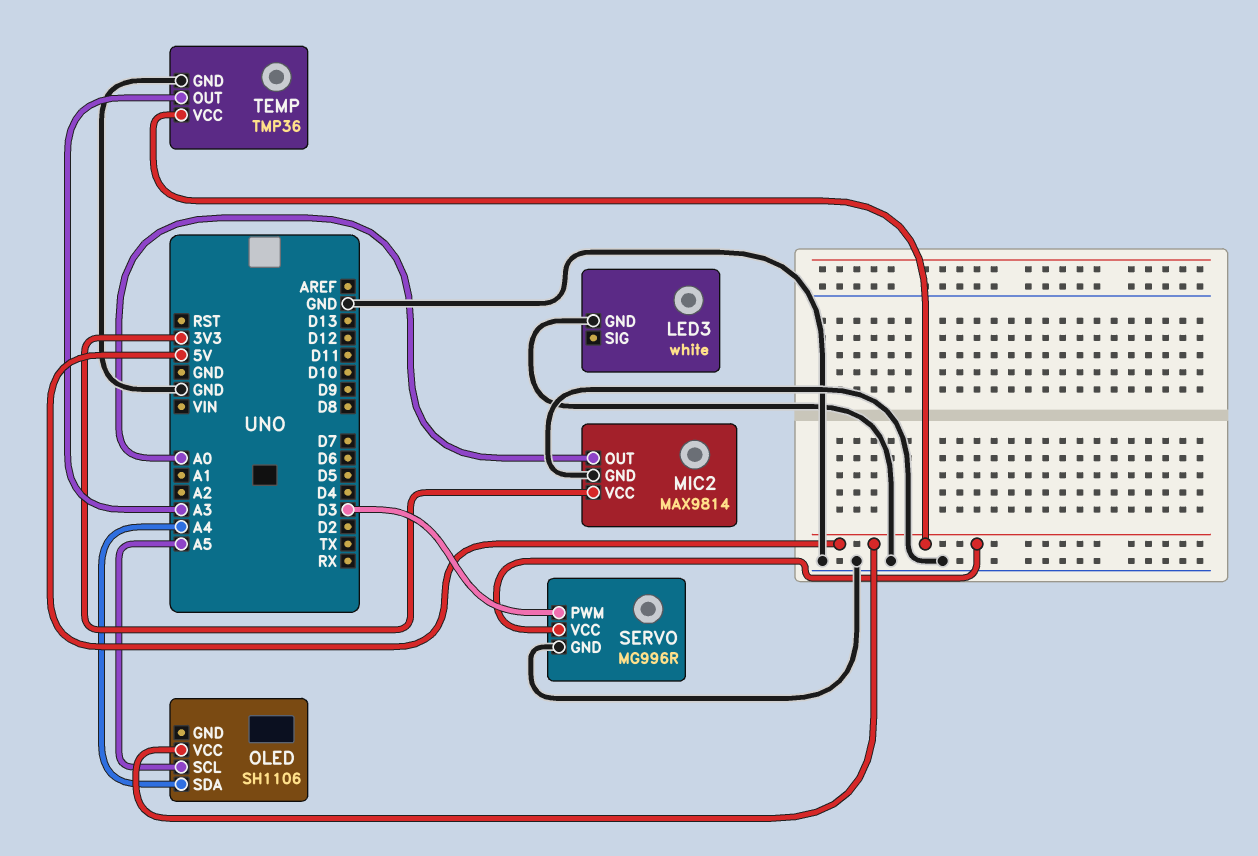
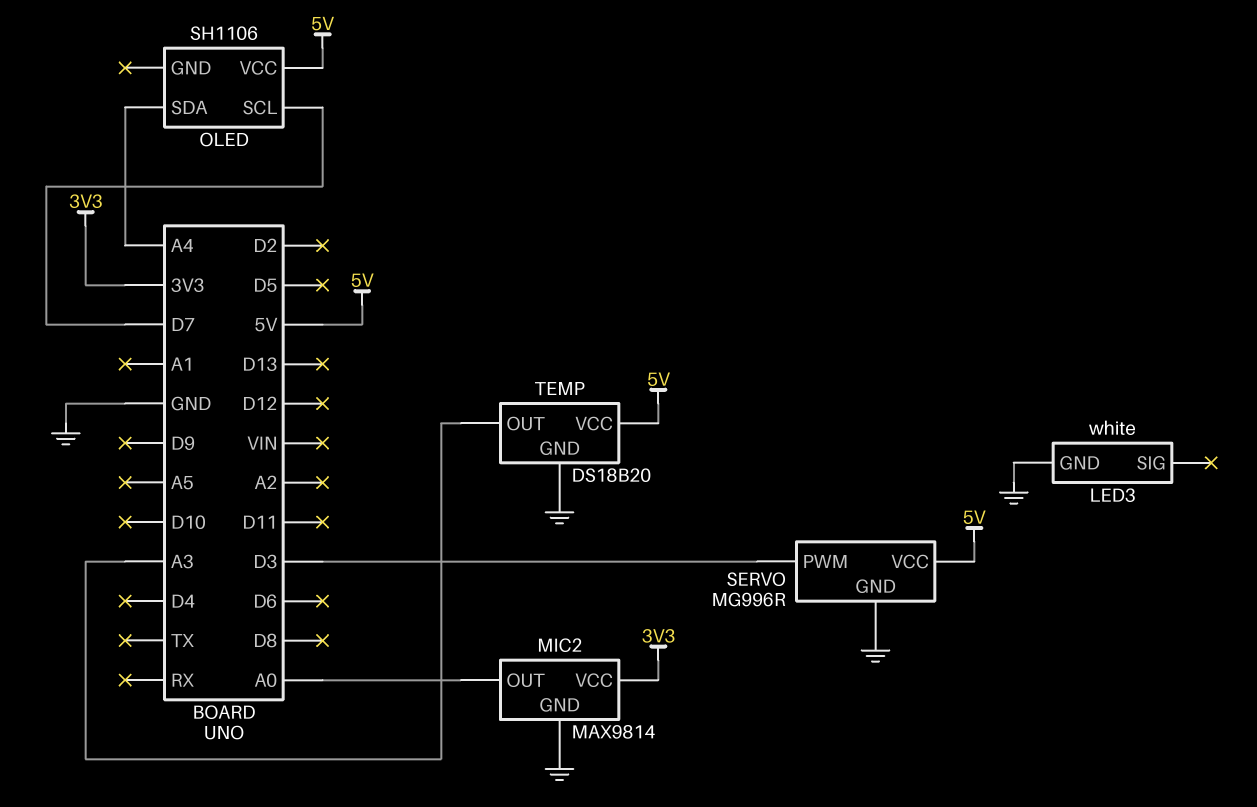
OLED pin SCL: A5 -> D7
TEMP: TMP36 -> DS18B20

